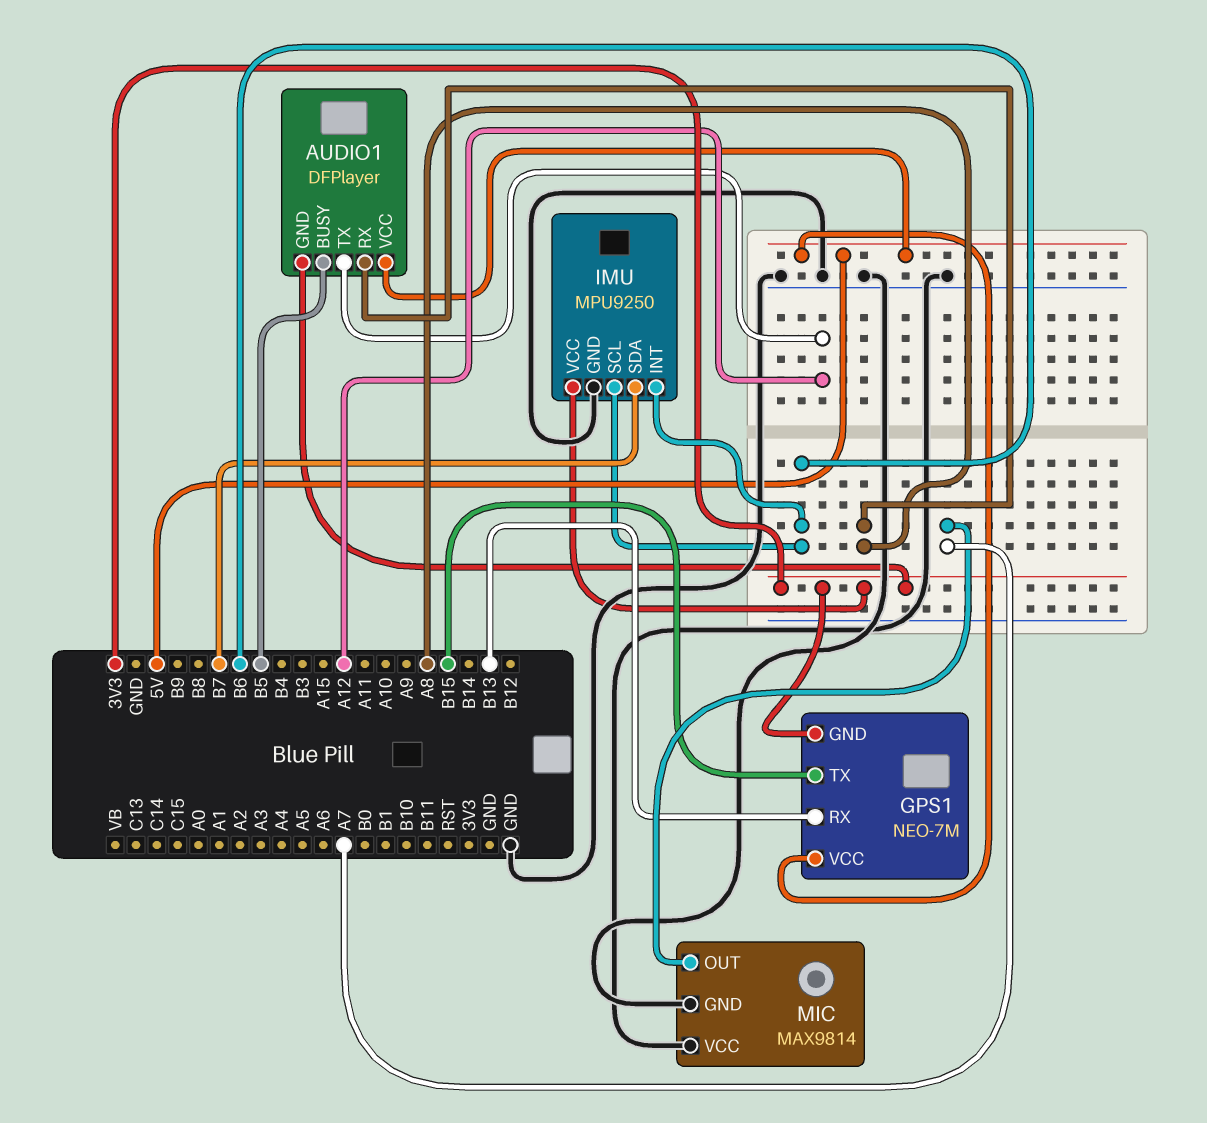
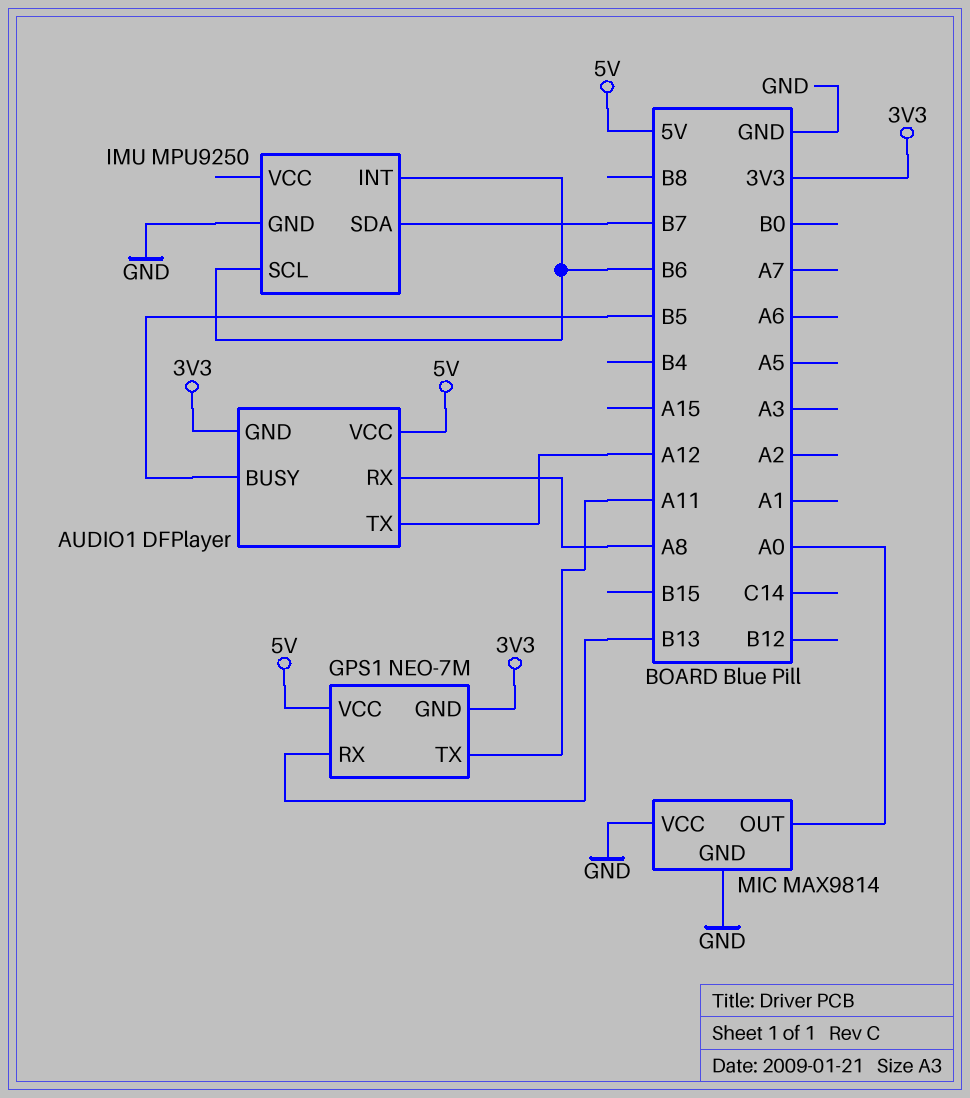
GPS1 pin TX: B15 -> A11
IMU pin VCC: 3V3 -> none
MIC pin OUT: A7 -> A0

